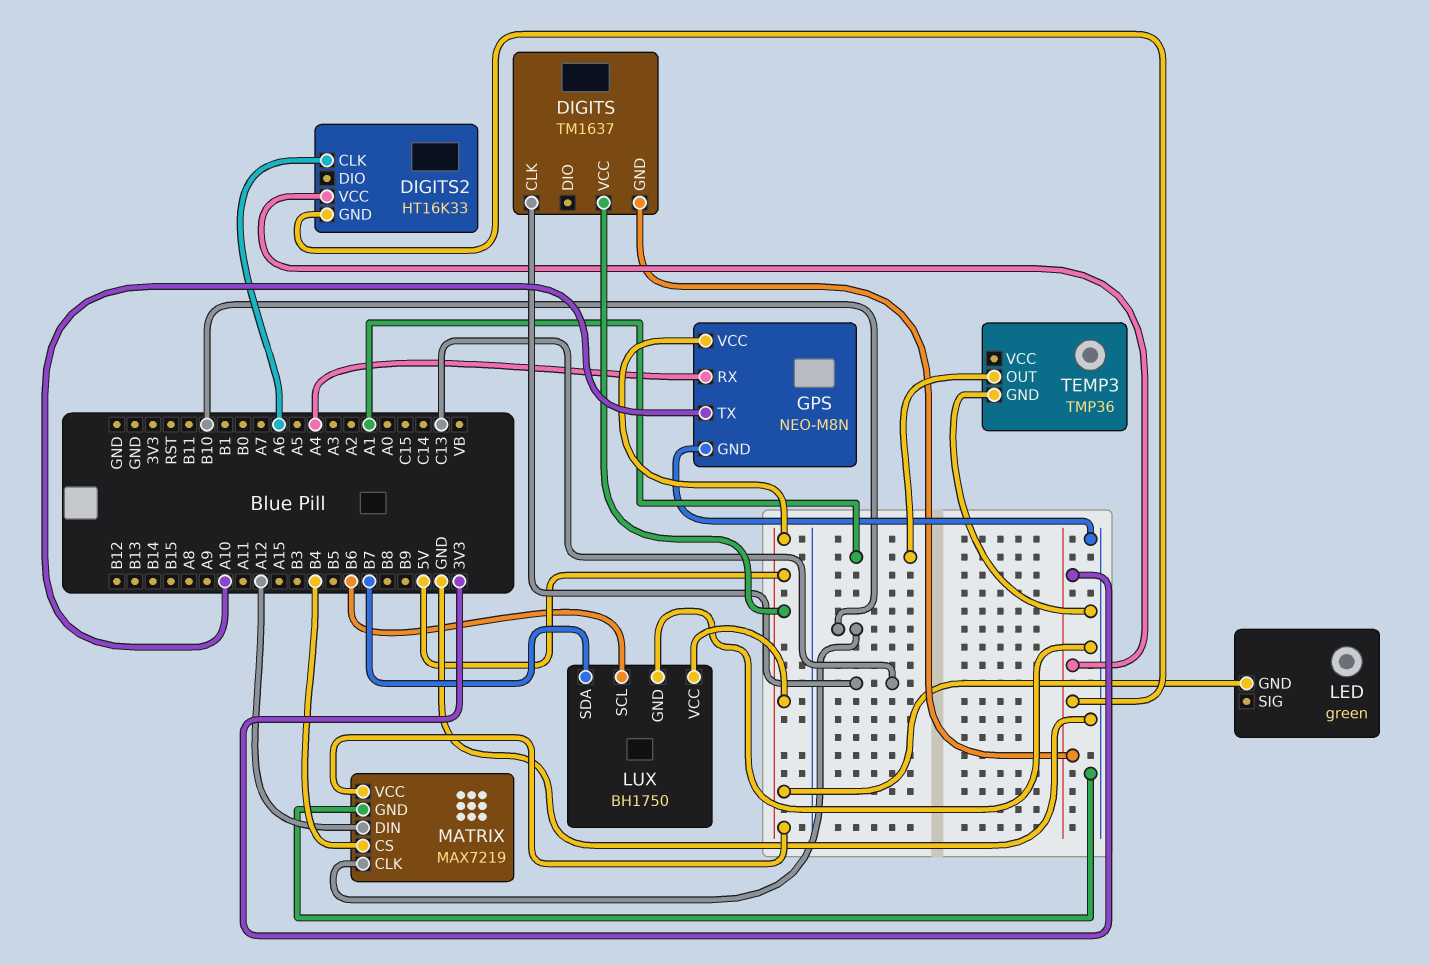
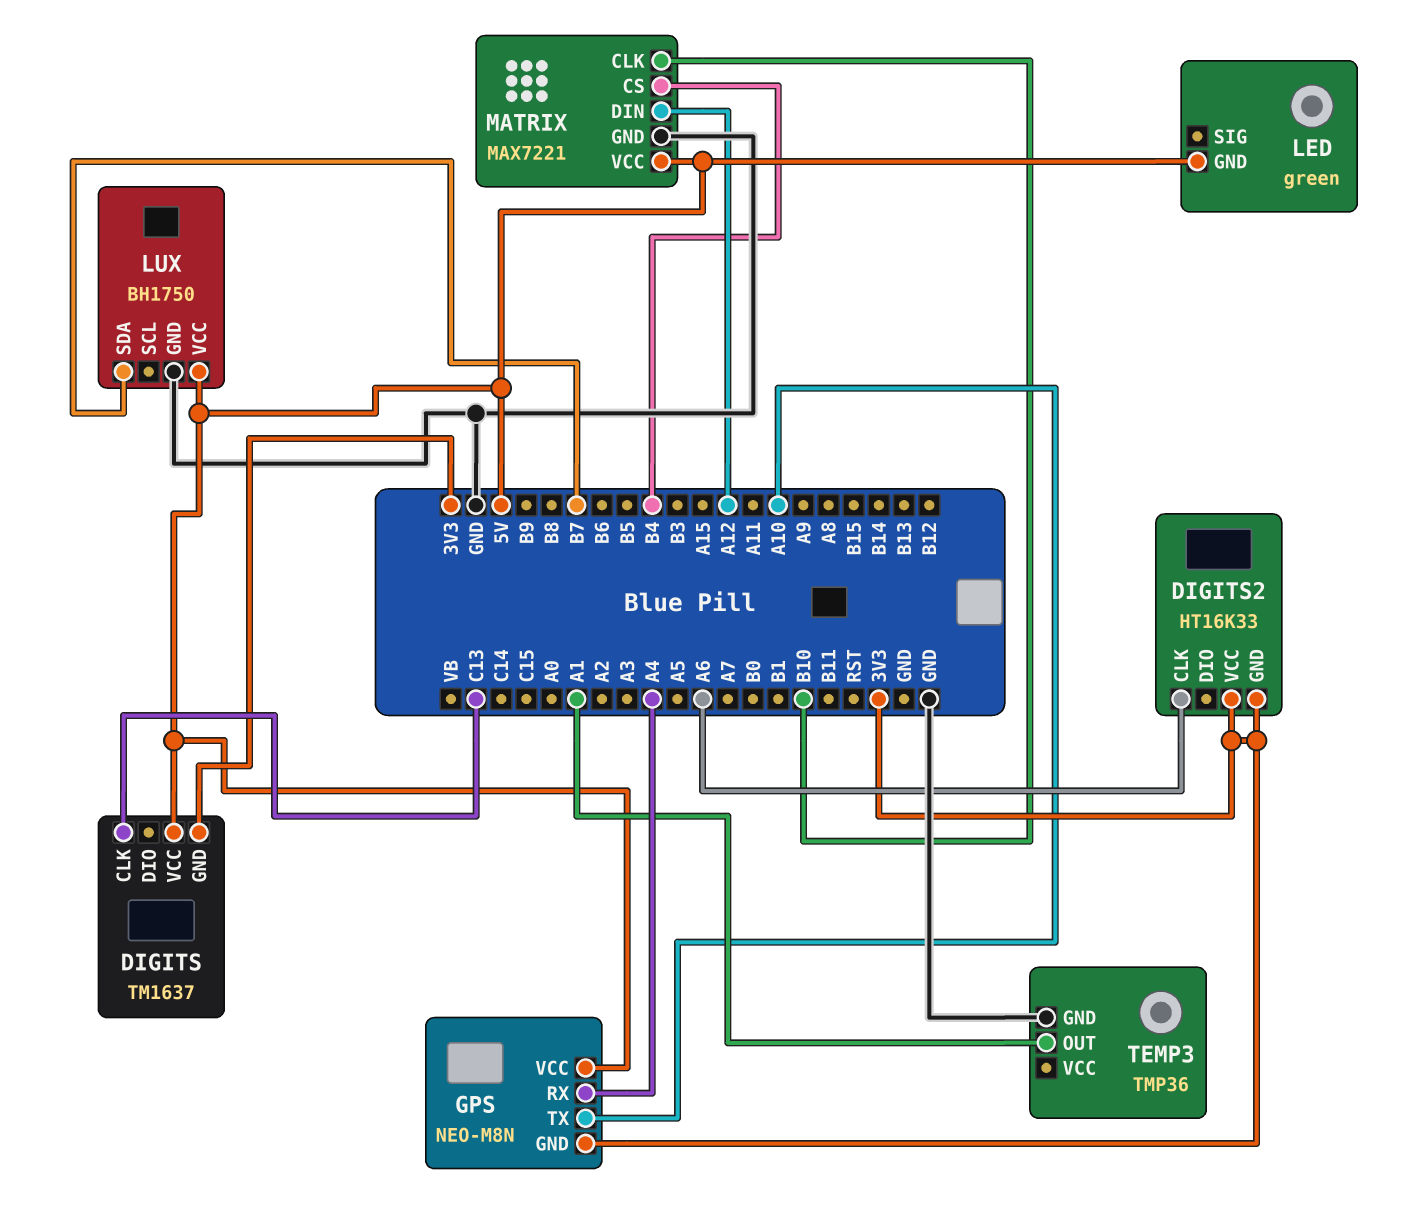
GPS pin GND: GND -> 3V3
LUX pin SCL: B6 -> none
MATRIX: MAX7219 -> MAX7221

